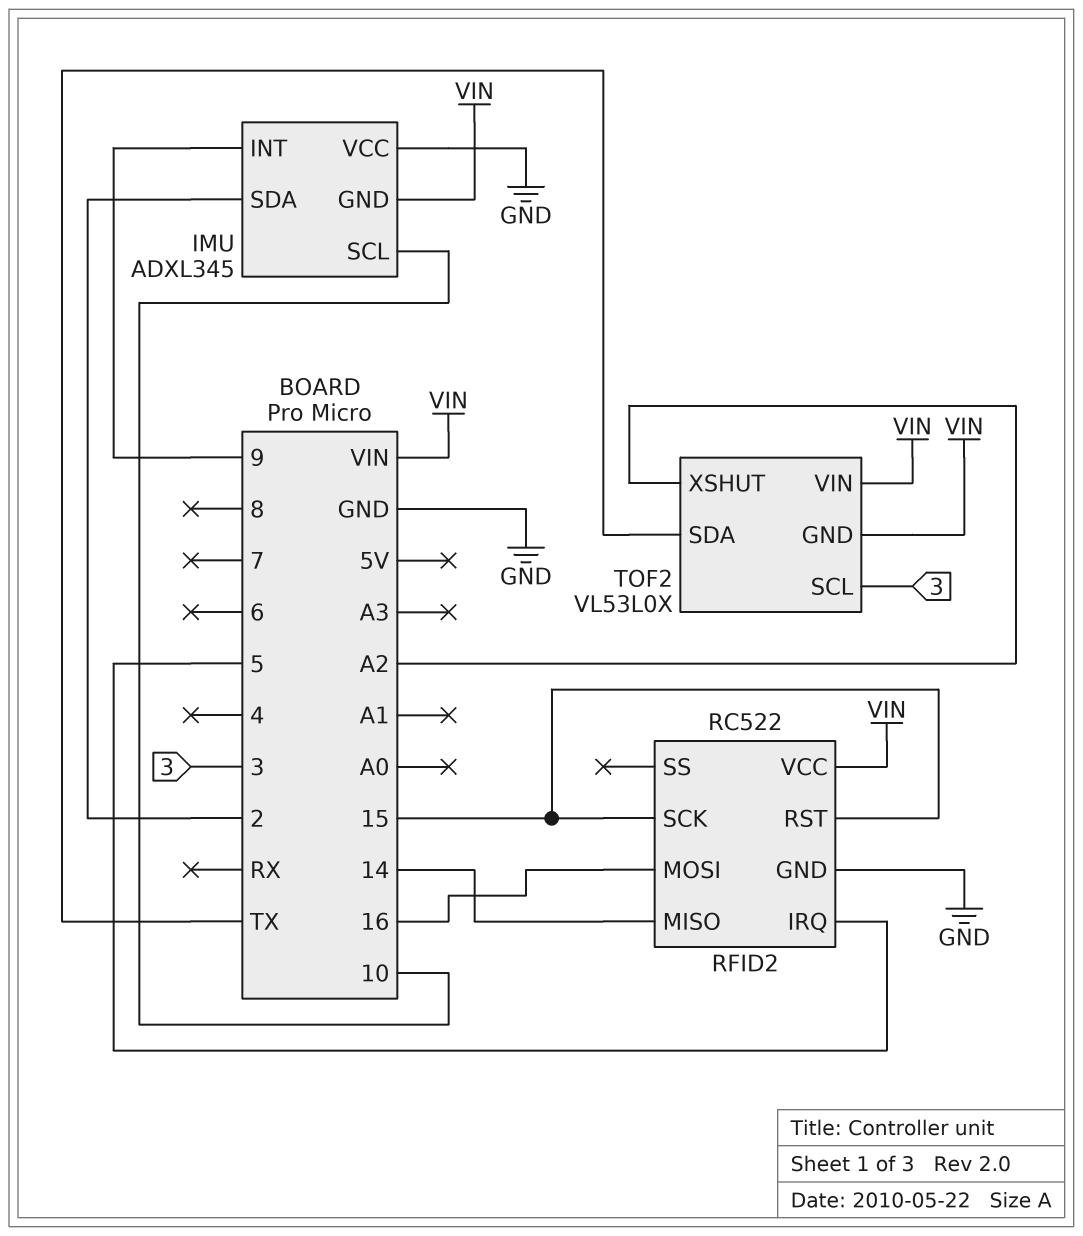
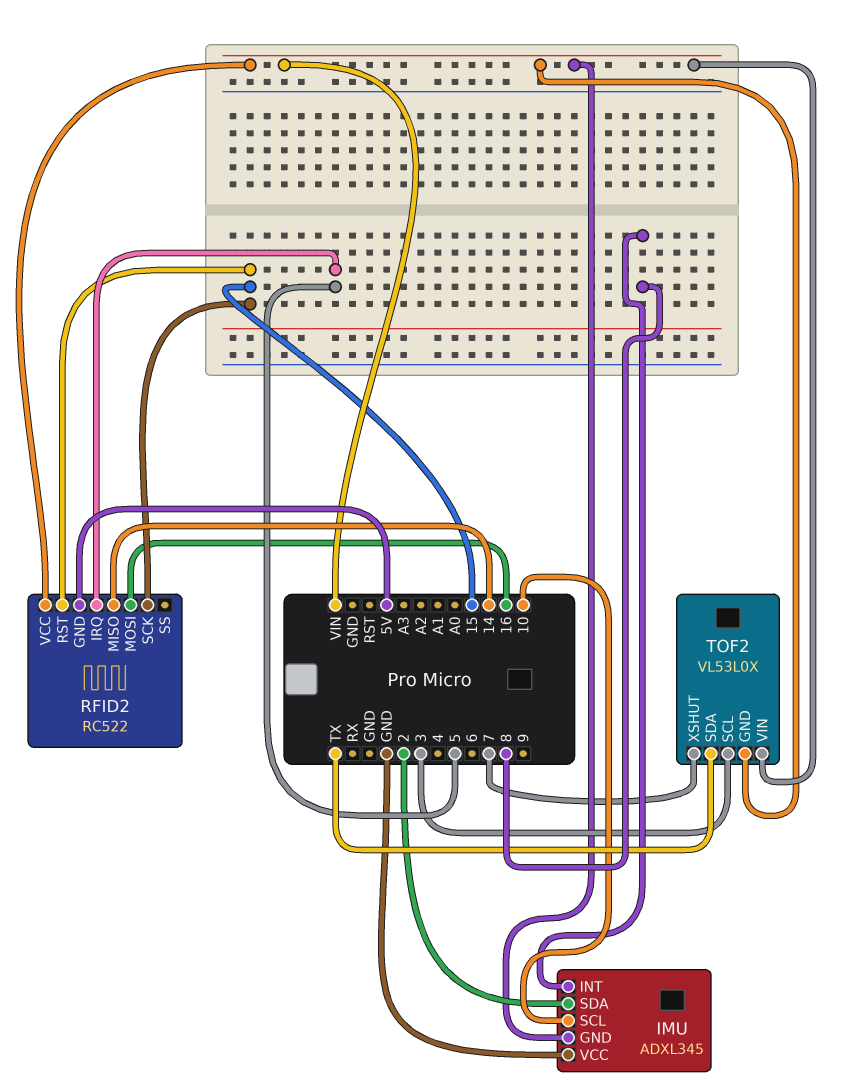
IMU pin INT: 9 -> 8
RFID2 pin GND: GND -> 5V
TOF2 pin XSHUT: A2 -> 7

